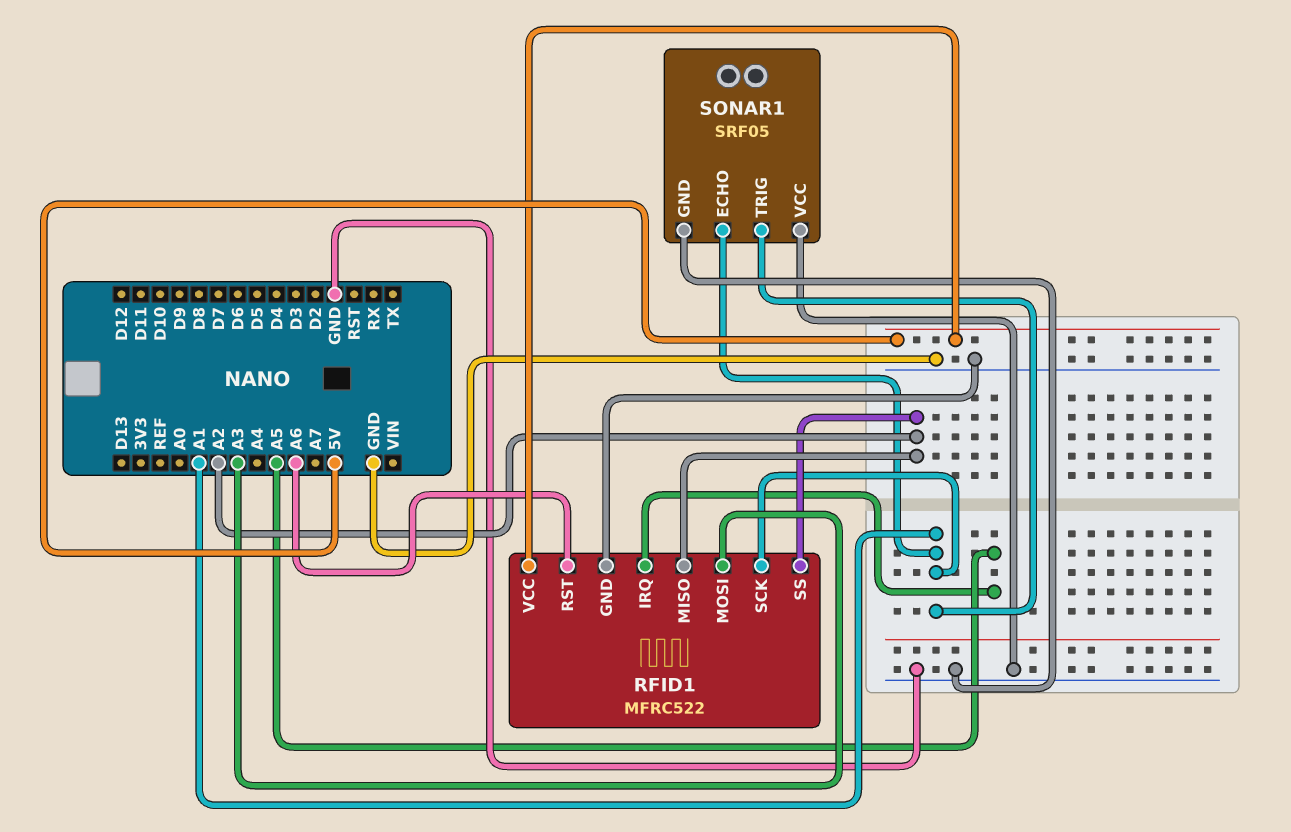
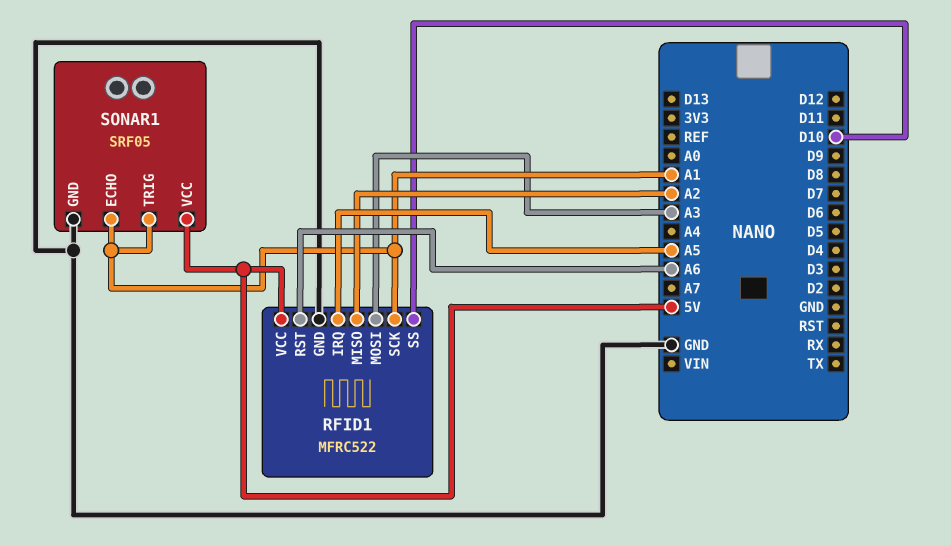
RFID1 pin SS: A2 -> D10
SONAR1 pin VCC: GND -> 5V

